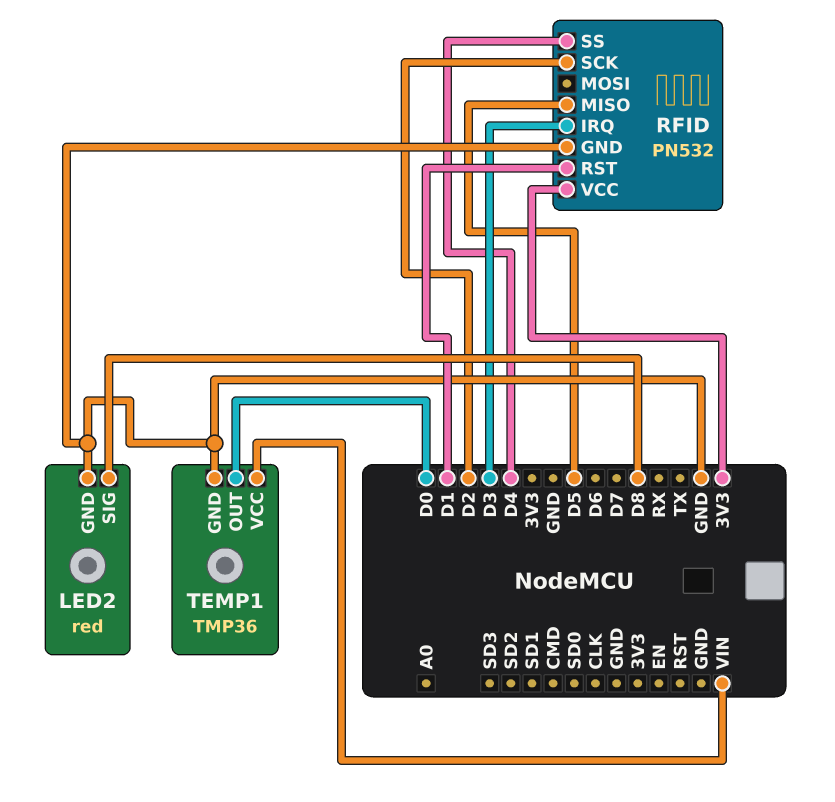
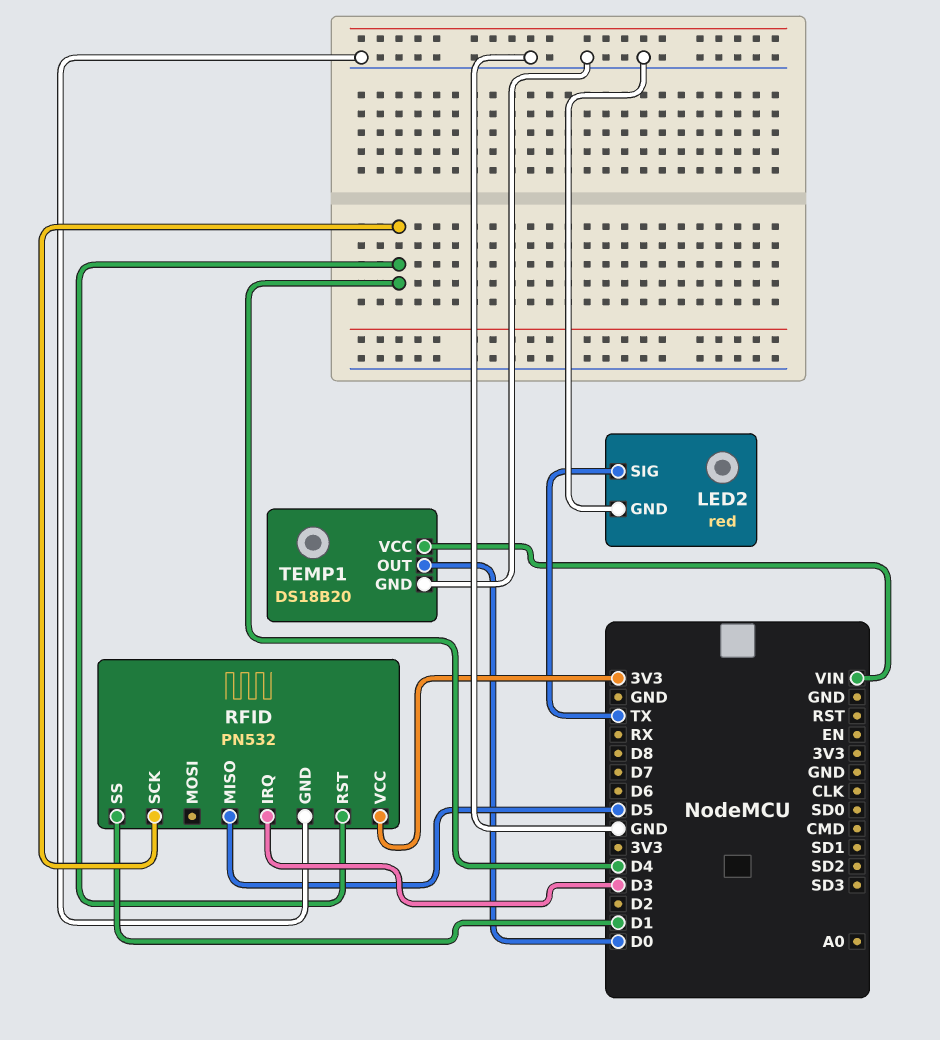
LED2 pin SIG: D8 -> TX
RFID pin RST: D1 -> D4
RFID pin SCK: D2 -> D4
RFID pin SS: D4 -> D1
TEMP1: TMP36 -> DS18B20

